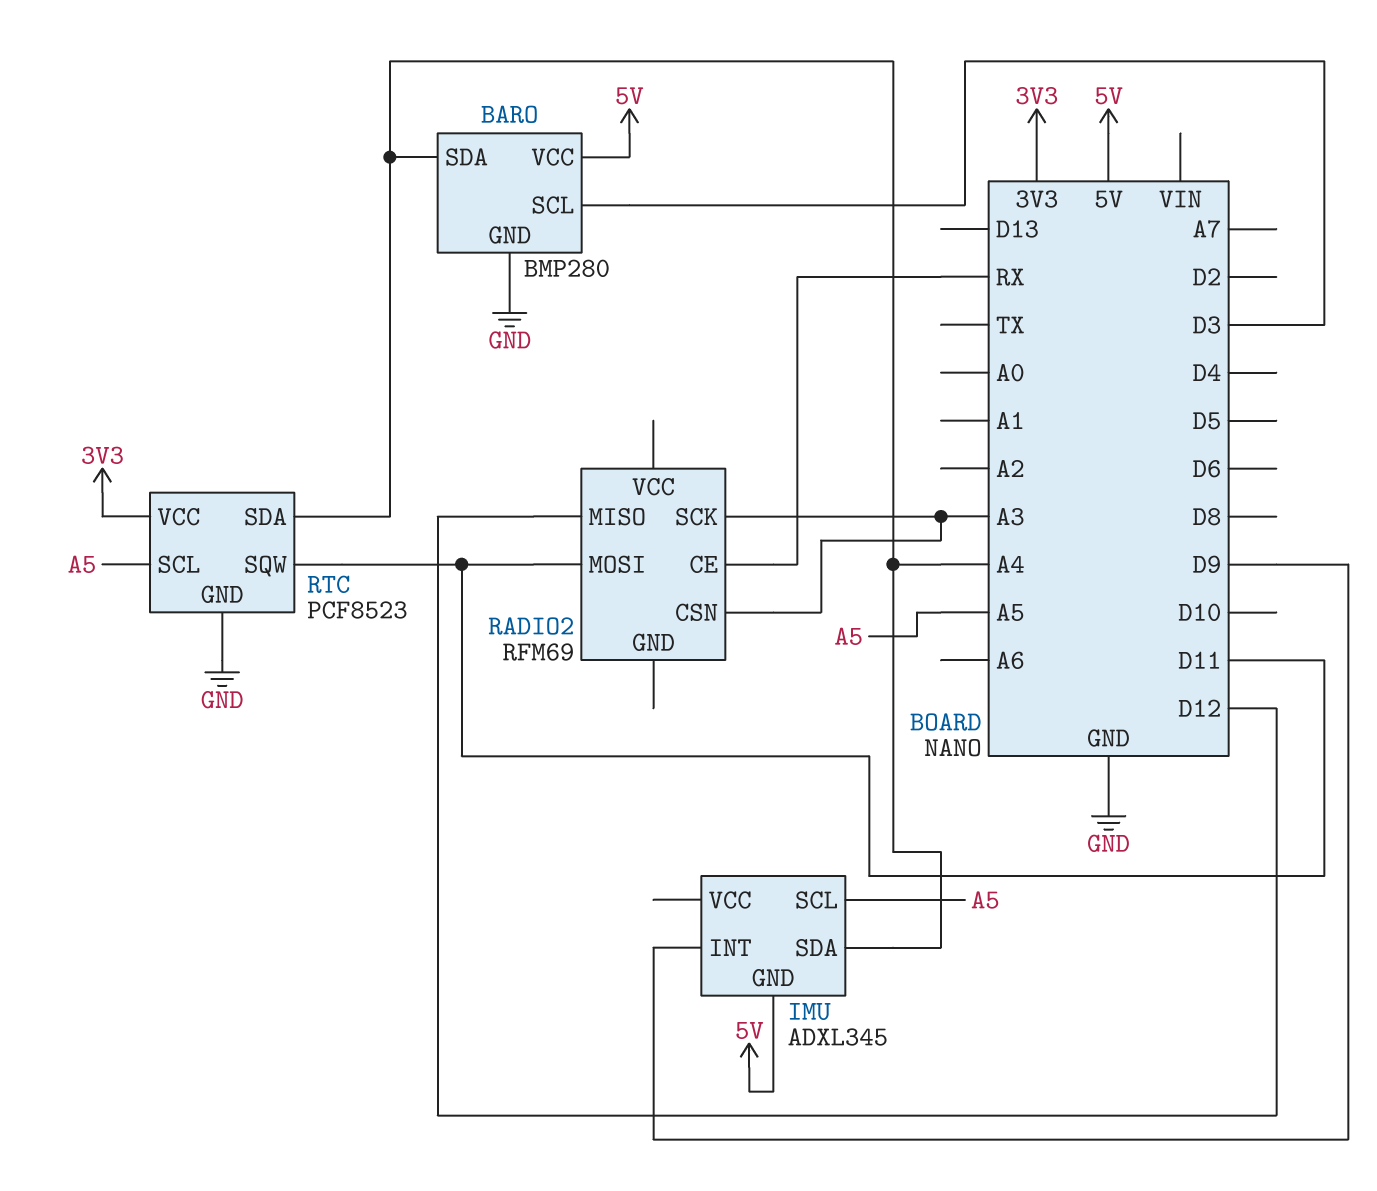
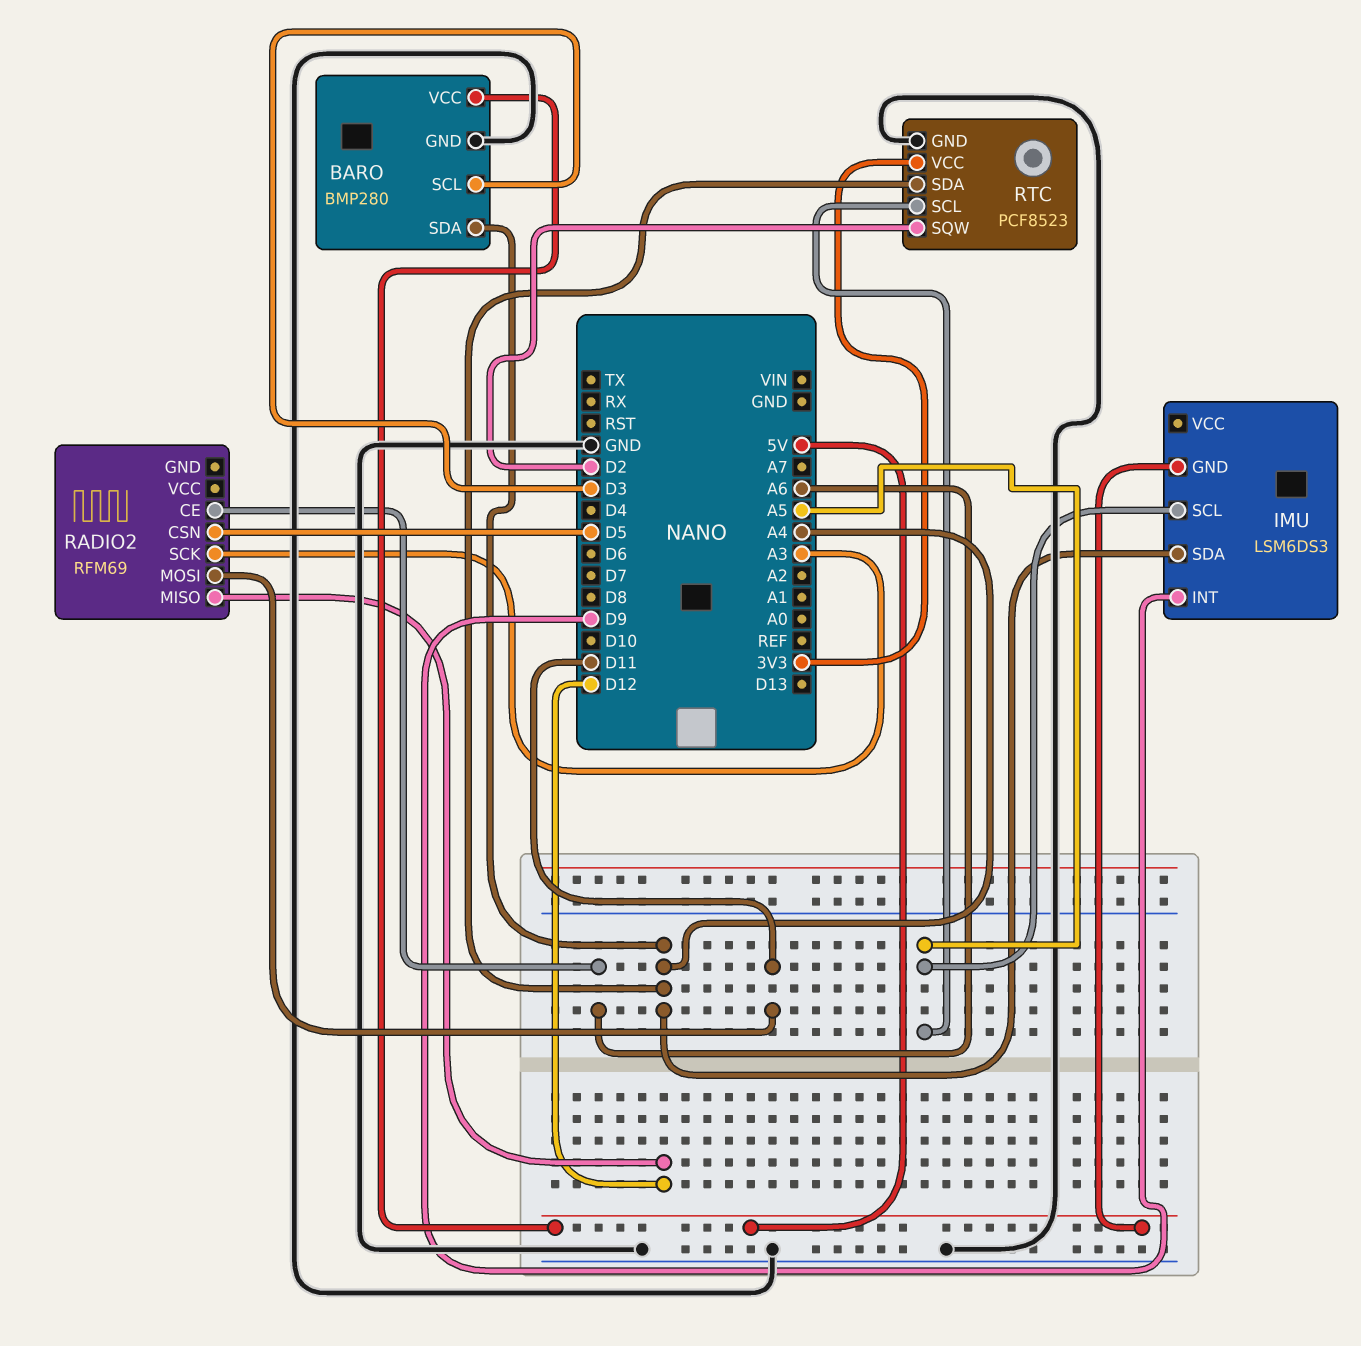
IMU: ADXL345 -> LSM6DS3
RADIO2 pin CE: RX -> A6
RADIO2 pin CSN: A3 -> D5
RTC pin SQW: D11 -> D2

